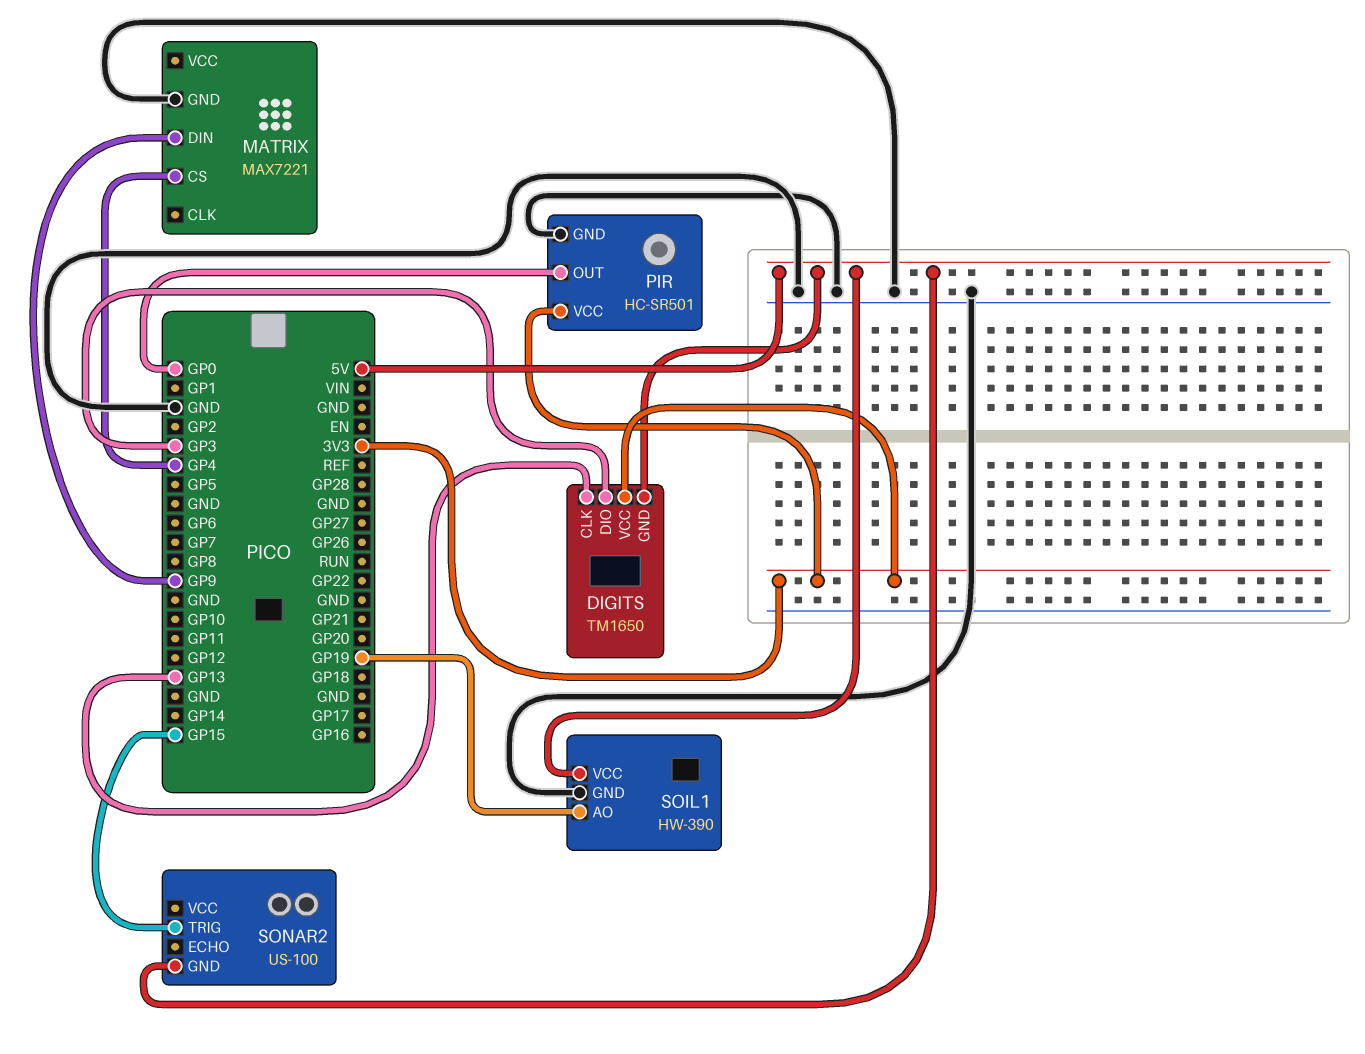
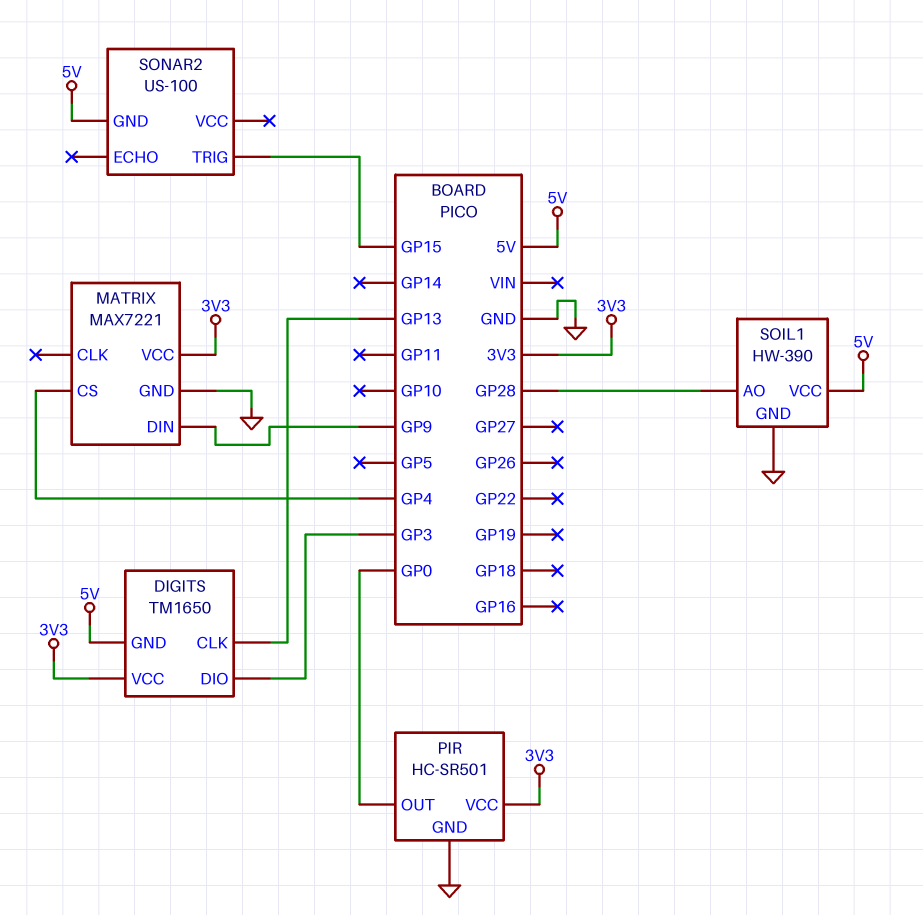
MATRIX pin VCC: none -> 3V3
SOIL1 pin AO: GP19 -> GP28

